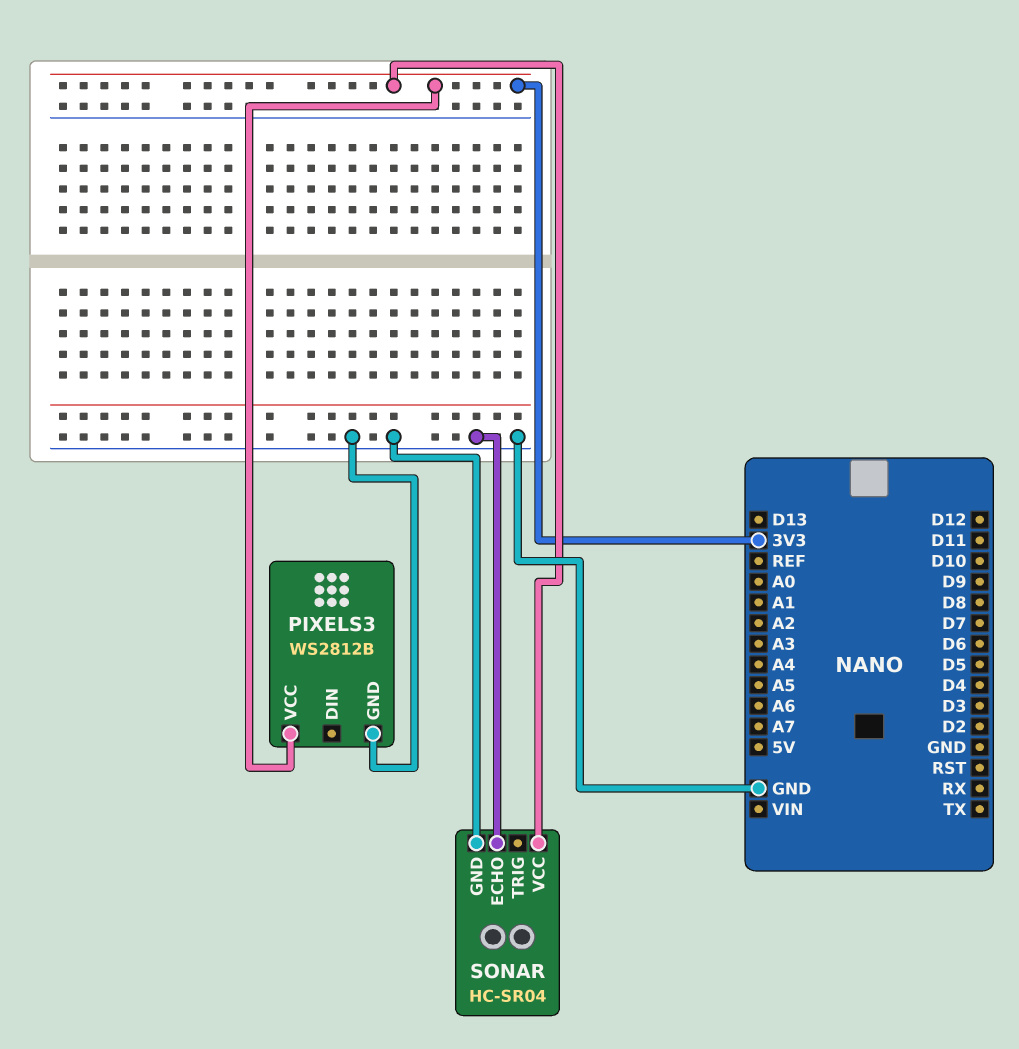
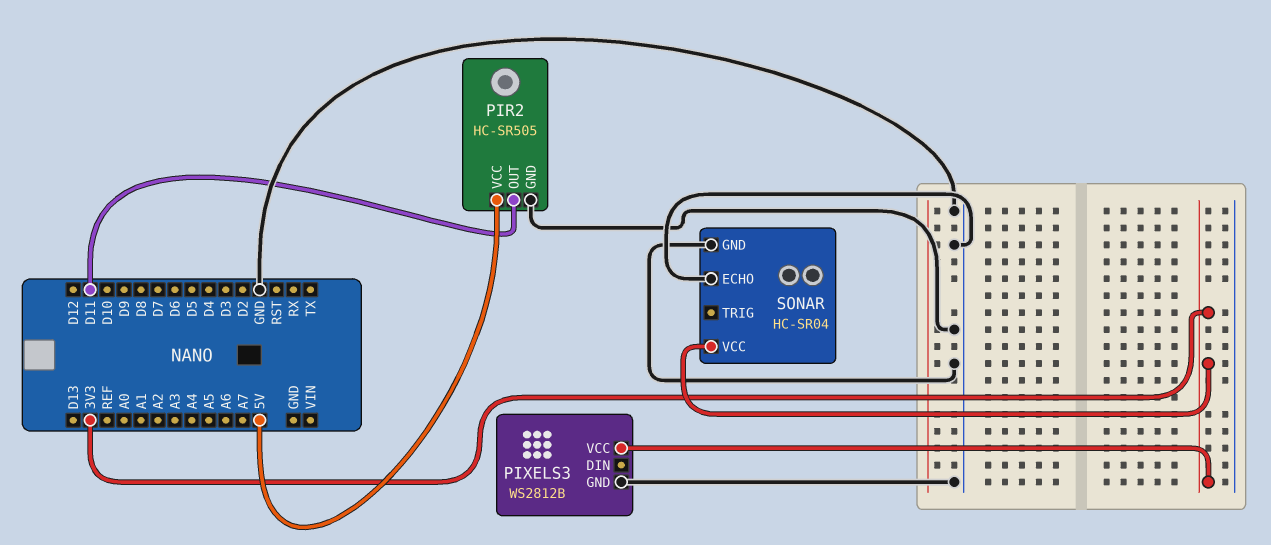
PIR2: none -> HC-SR505
PIR2 pin GND: none -> GND
PIR2 pin OUT: none -> D11
PIR2 pin VCC: none -> 5V

